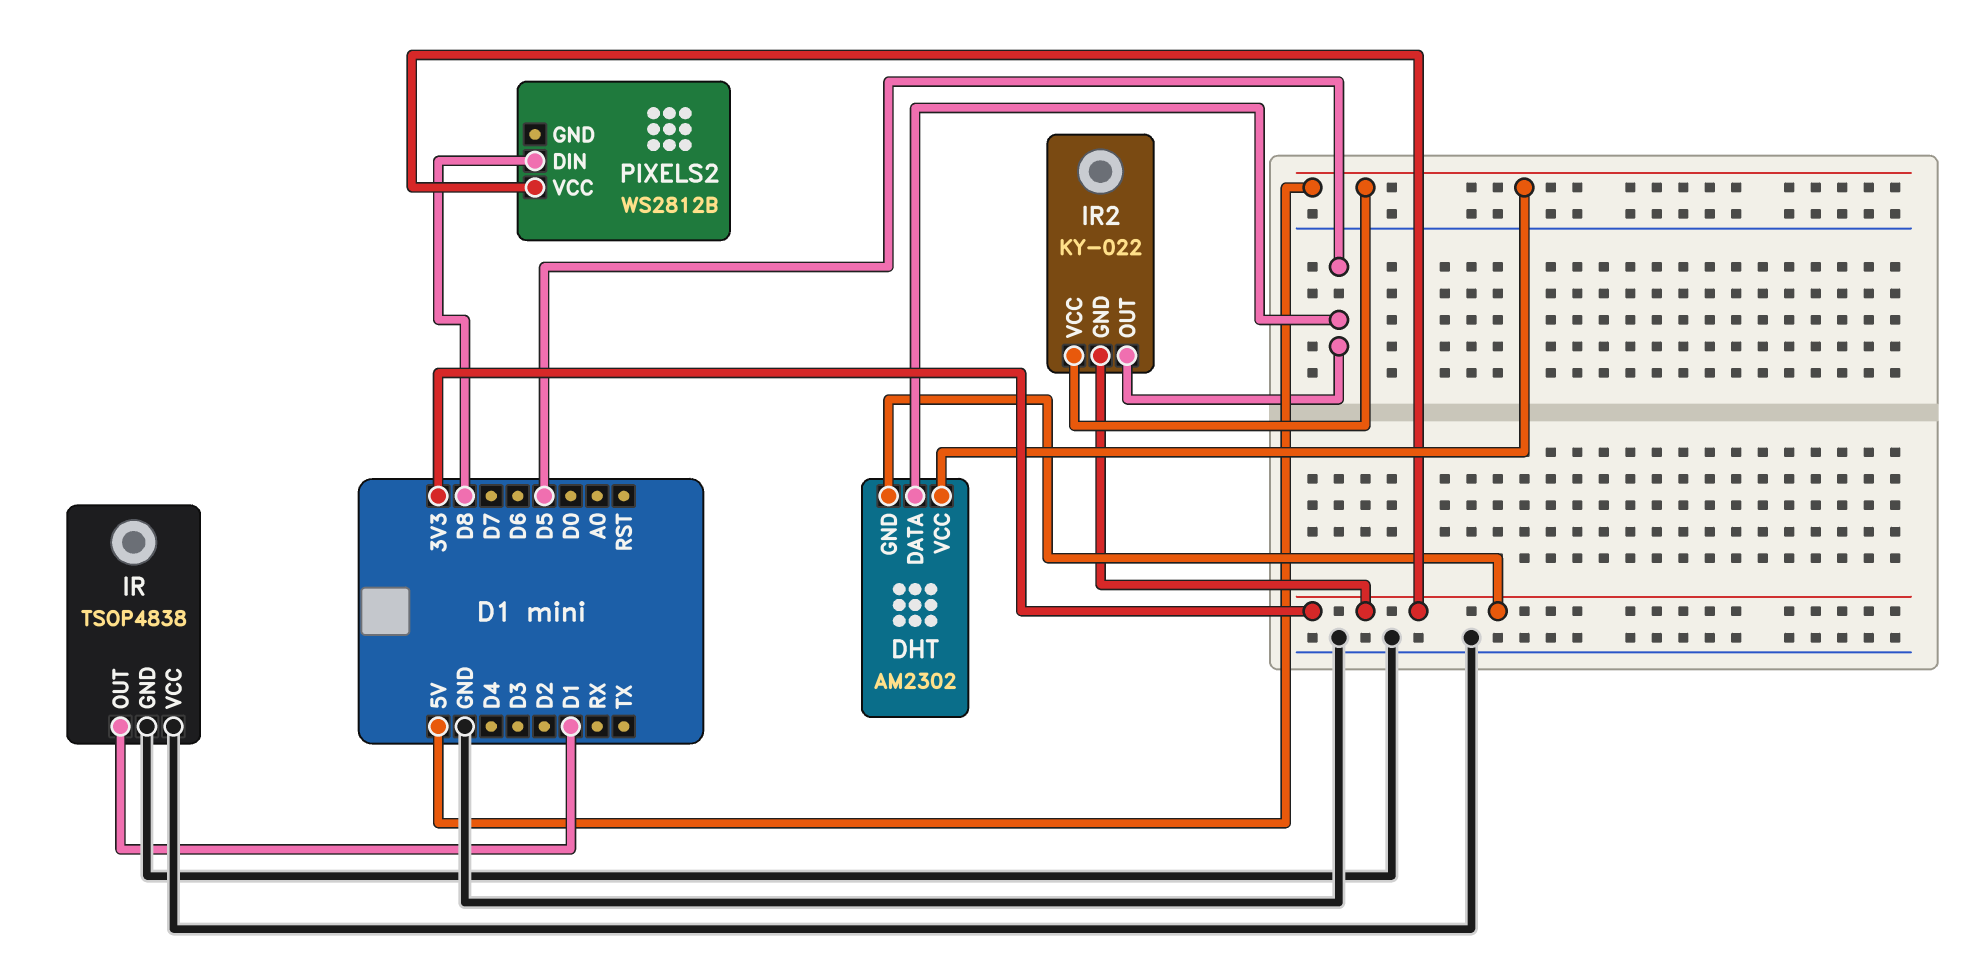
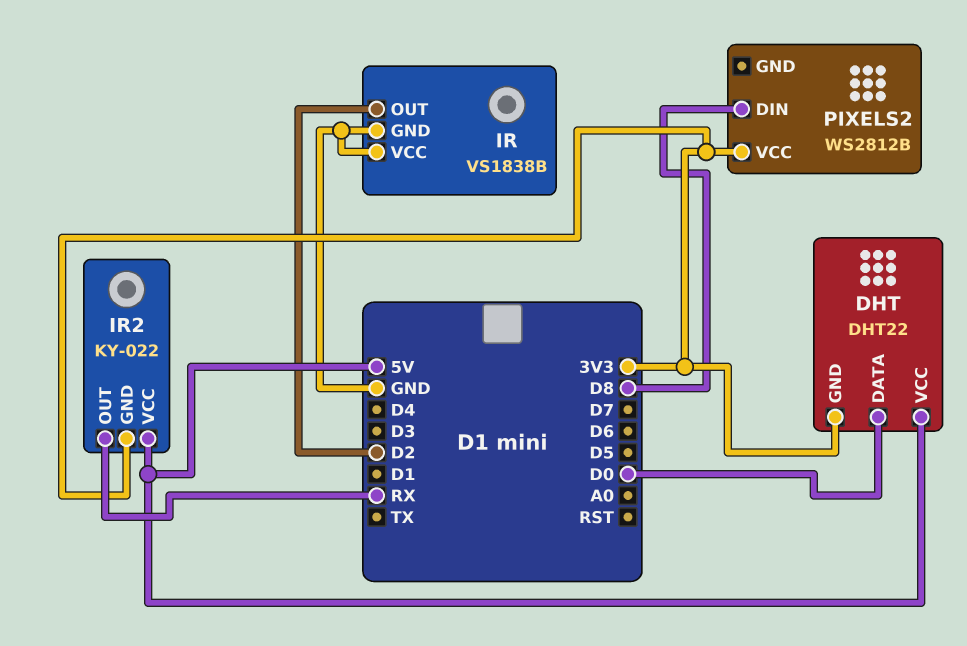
DHT: AM2302 -> DHT22
DHT pin DATA: D5 -> D0
IR: TSOP4838 -> VS1838B
IR pin OUT: D1 -> D2
IR2 pin OUT: D5 -> RX

